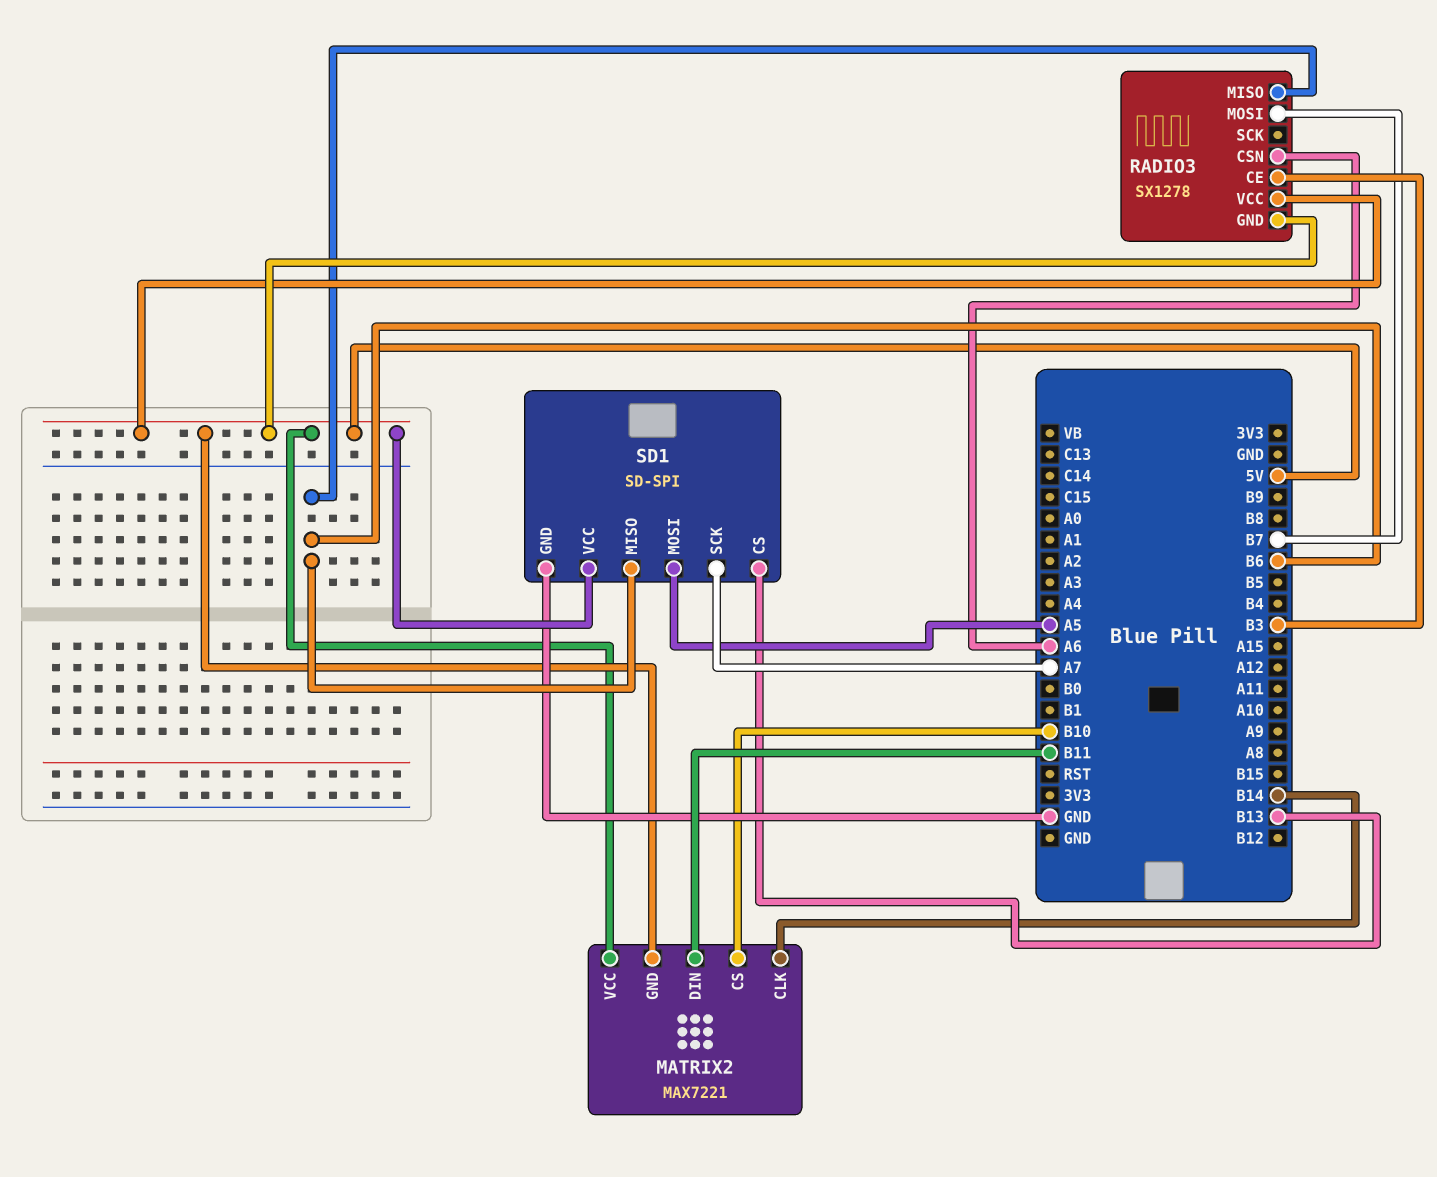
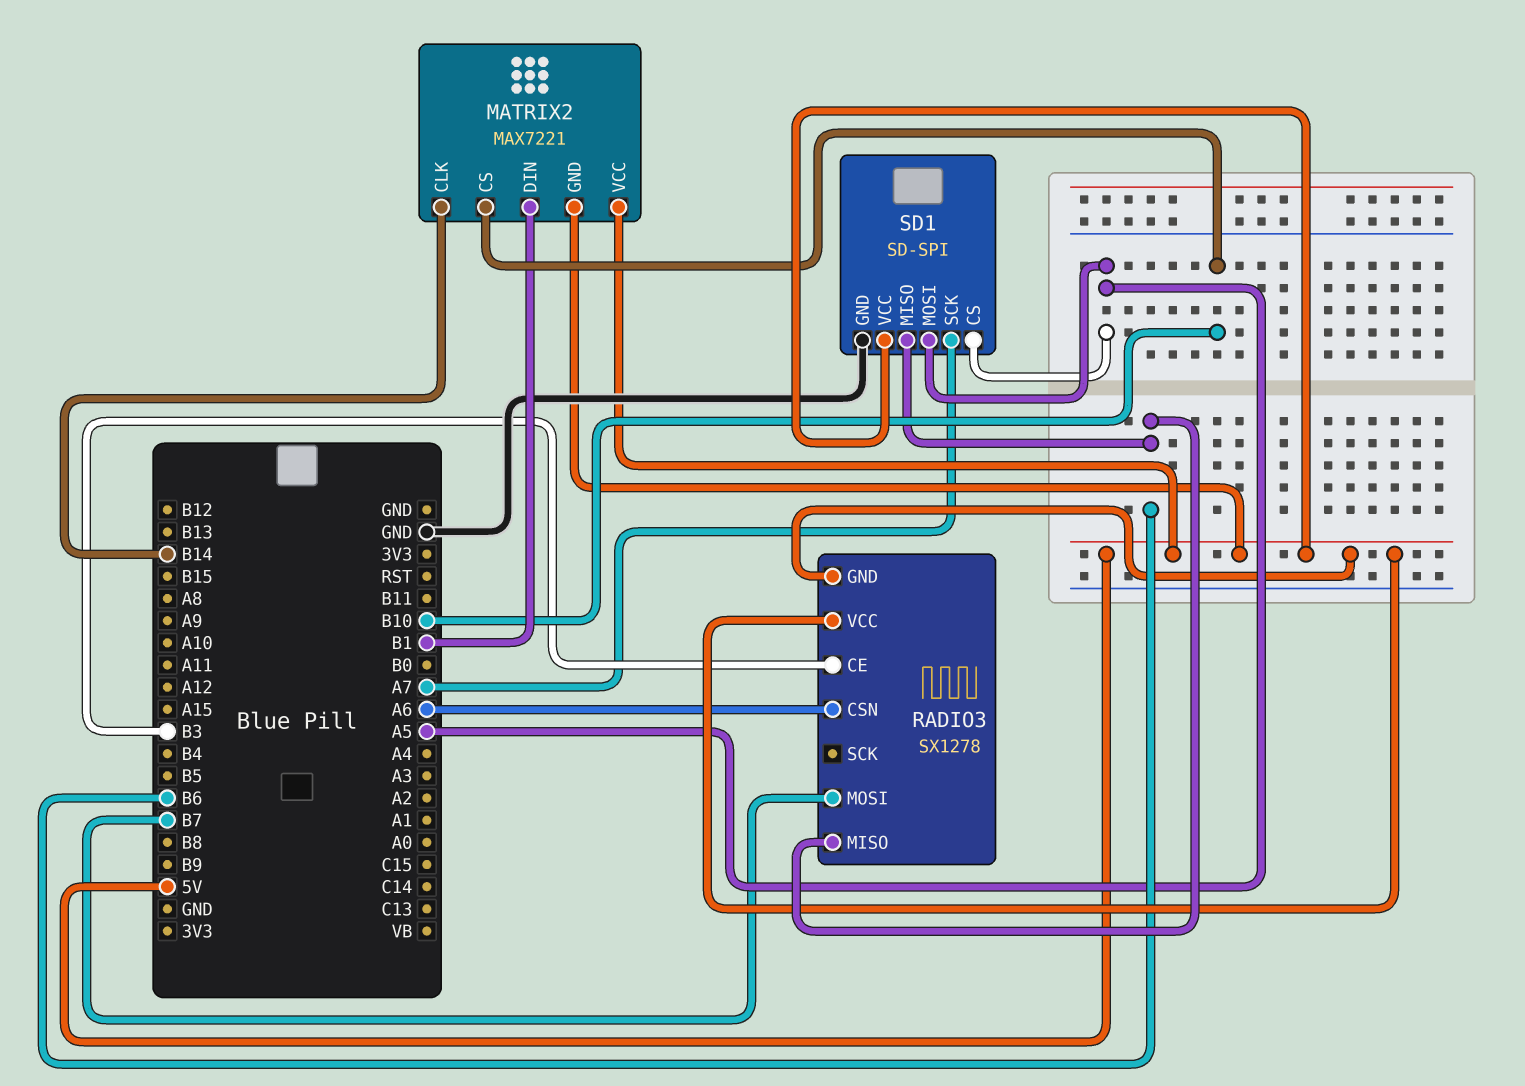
MATRIX2 pin DIN: B11 -> B1
SD1 pin CS: B13 -> A5

